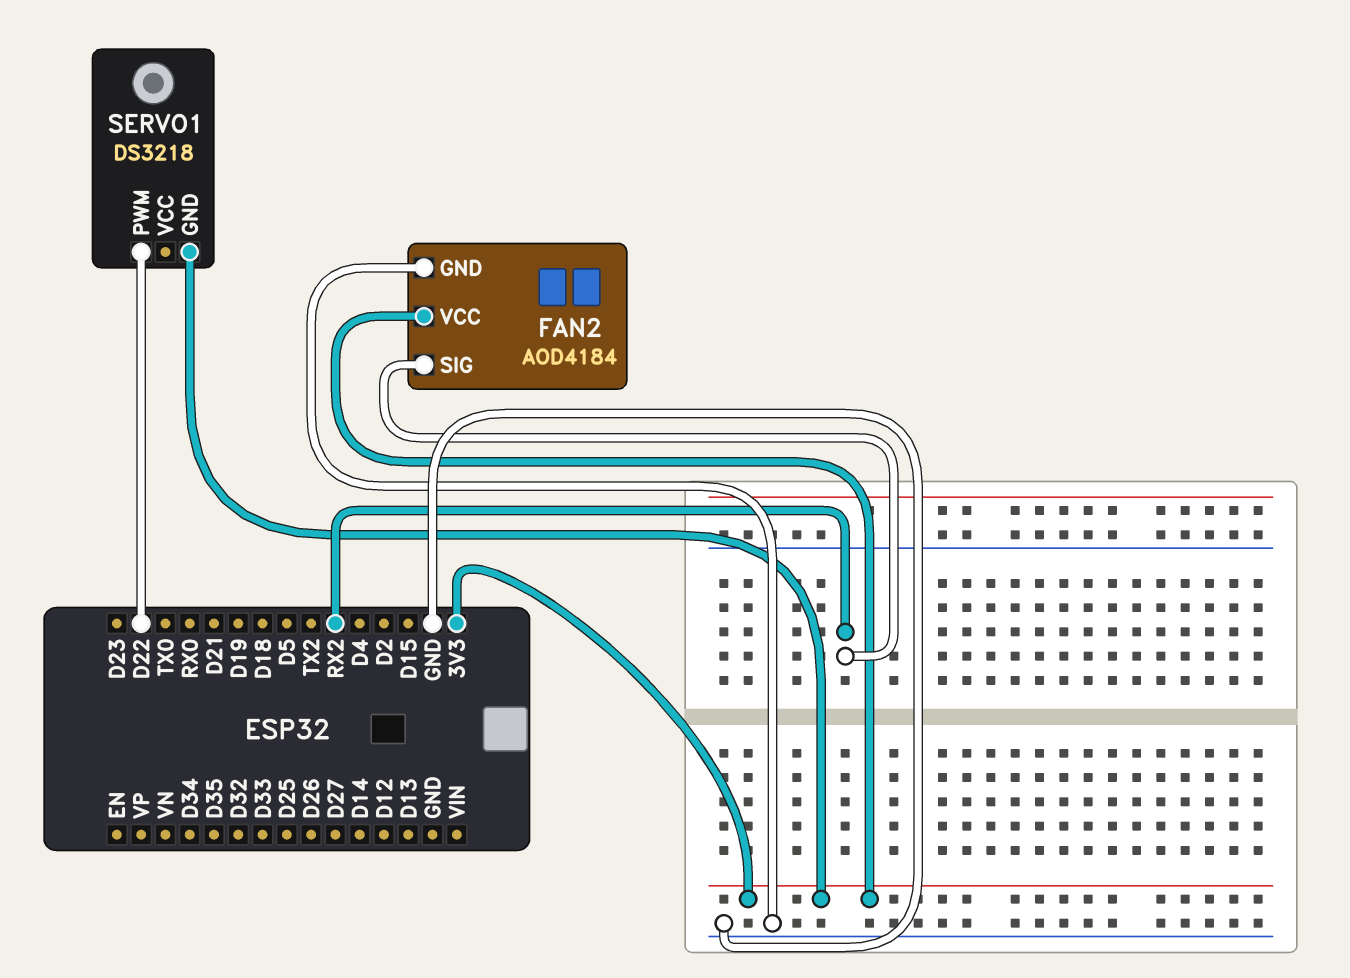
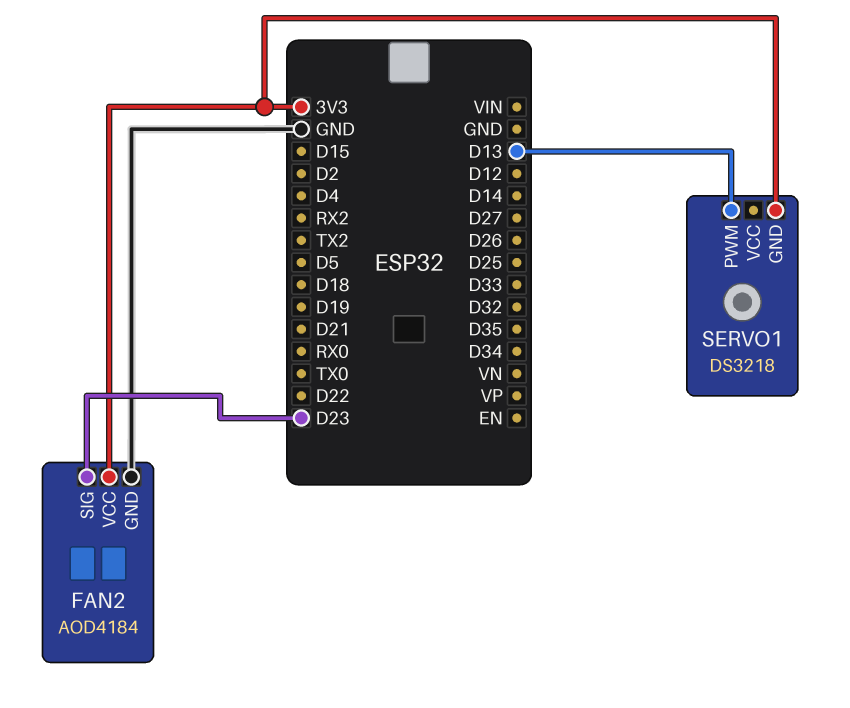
FAN2 pin SIG: RX2 -> D23
SERVO1 pin PWM: D22 -> D13

